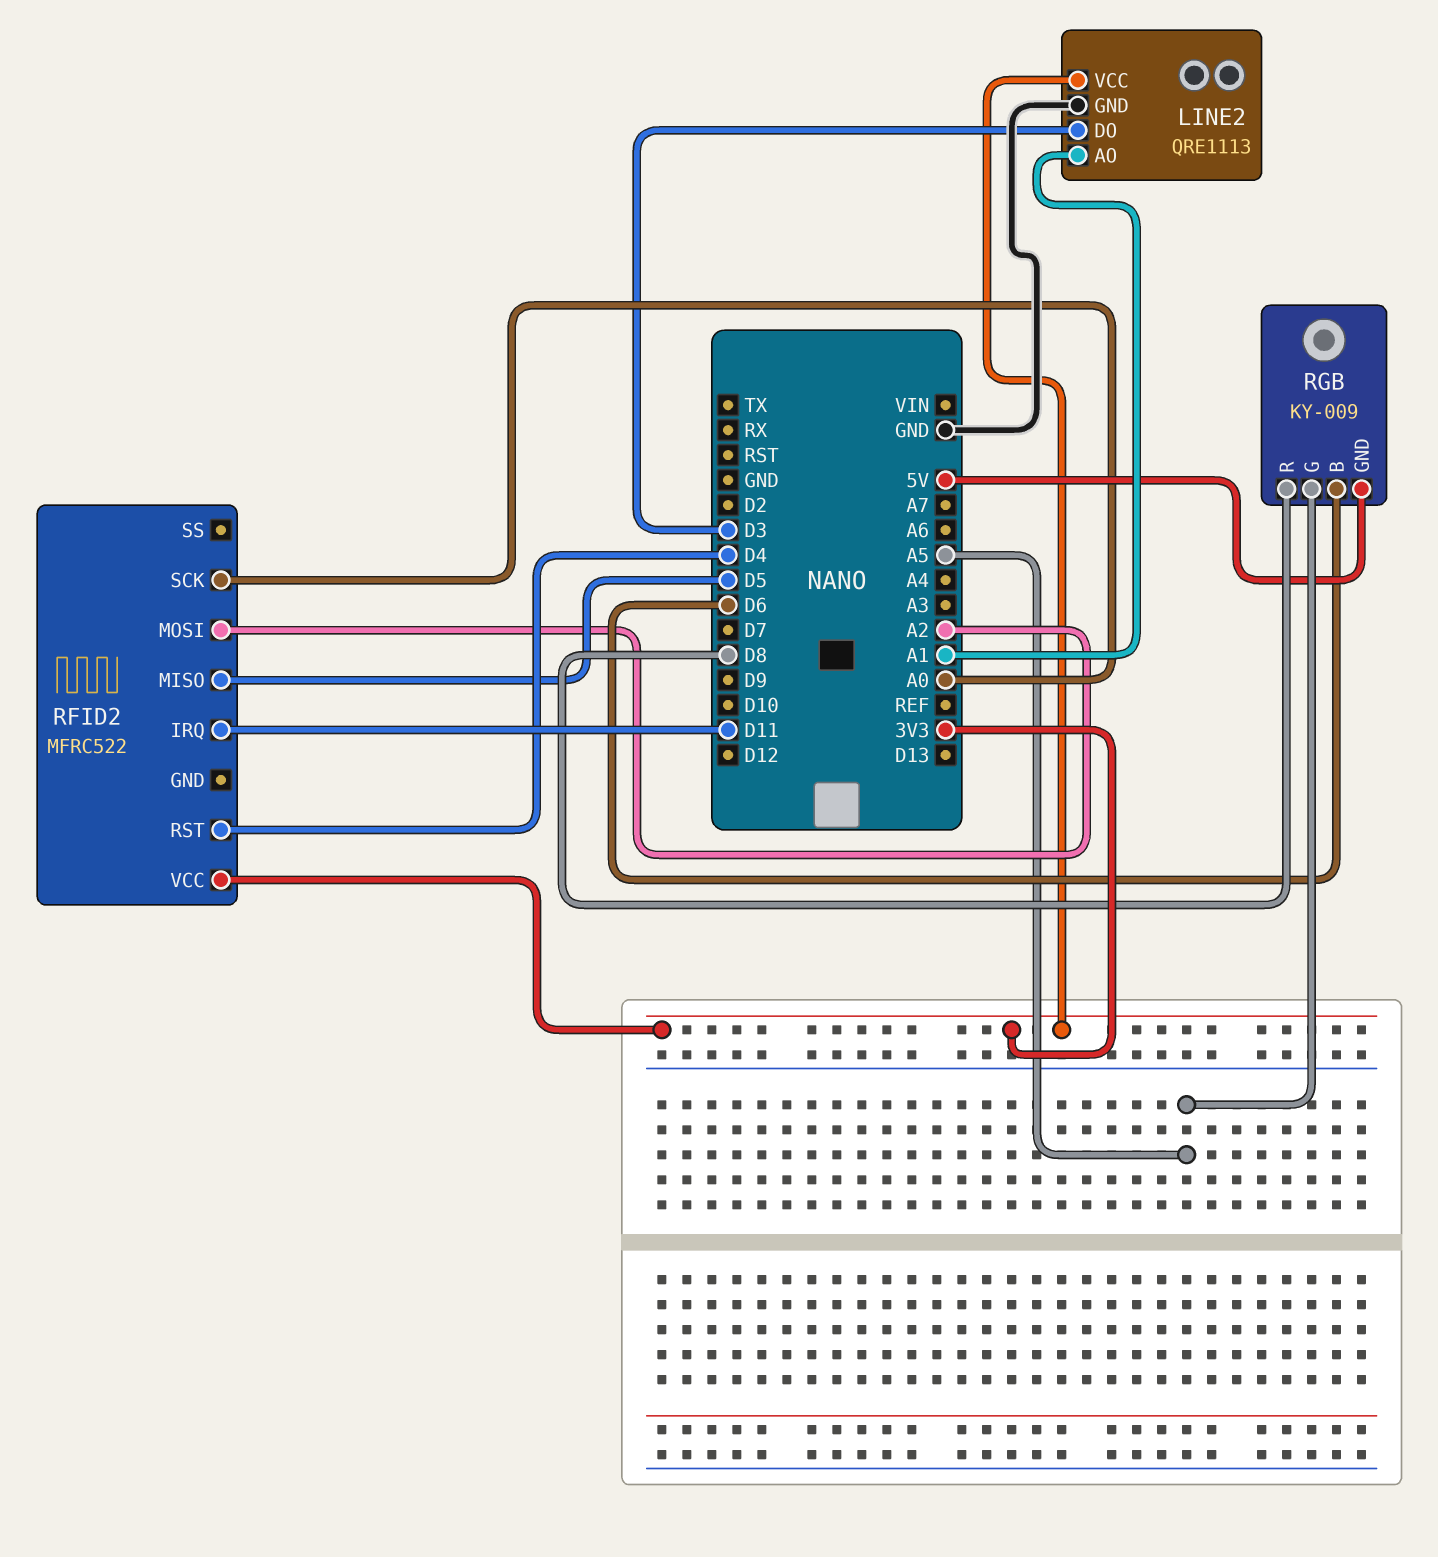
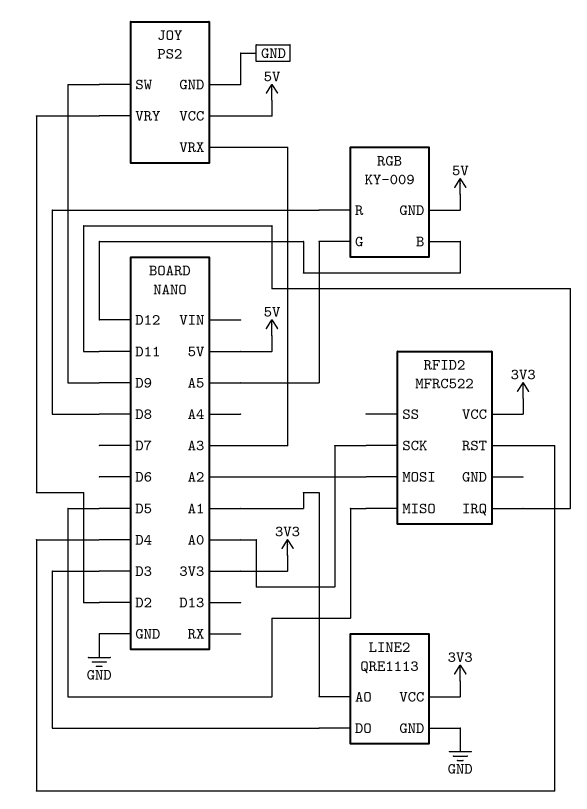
JOY: none -> PS2
JOY pin GND: none -> GND
JOY pin SW: none -> D9
JOY pin VCC: none -> 5V
JOY pin VRX: none -> A3
JOY pin VRY: none -> D2
RGB pin B: D6 -> D12

